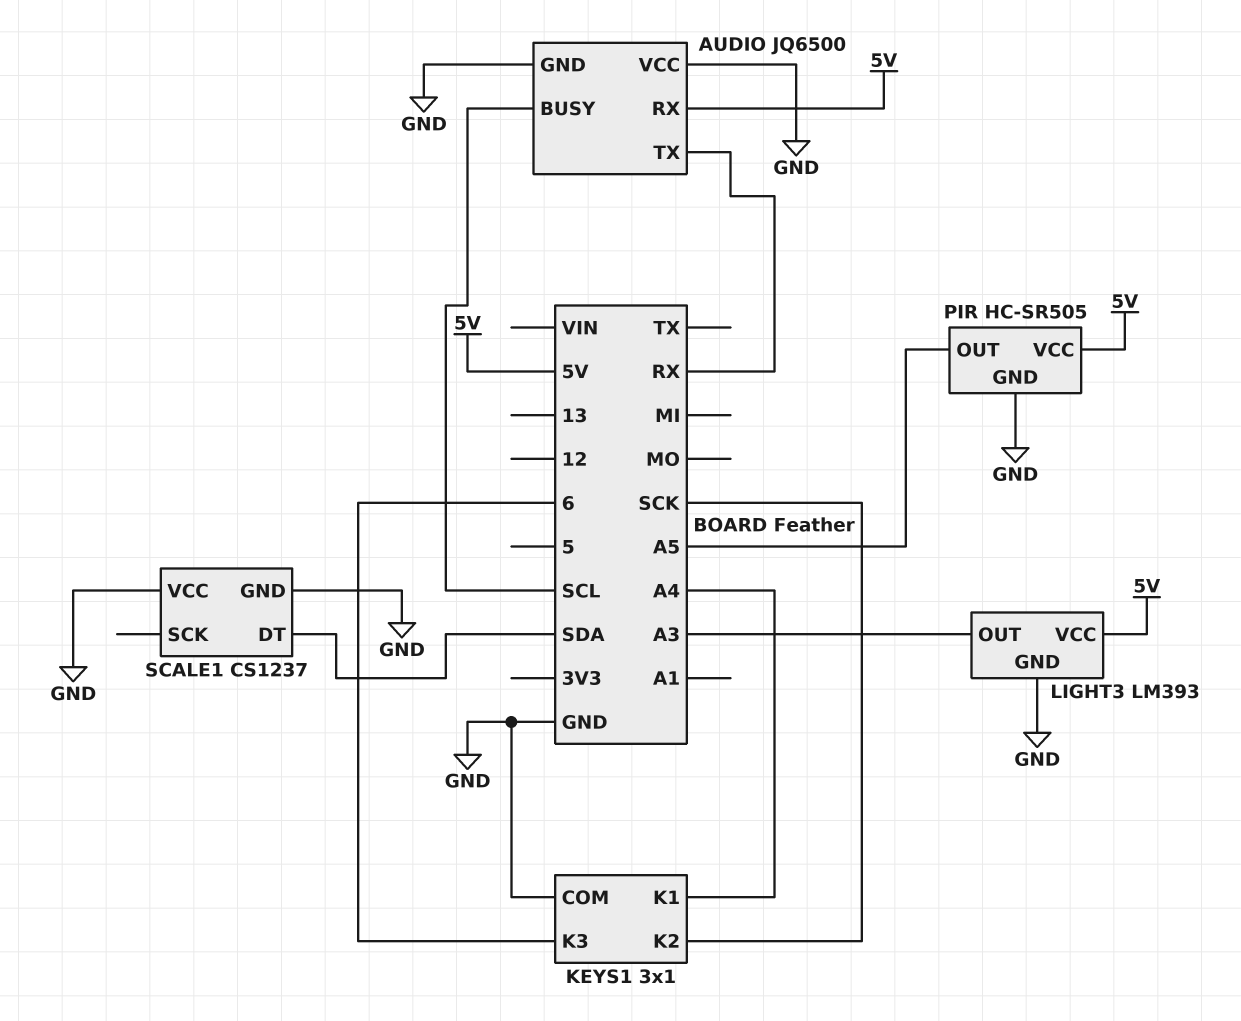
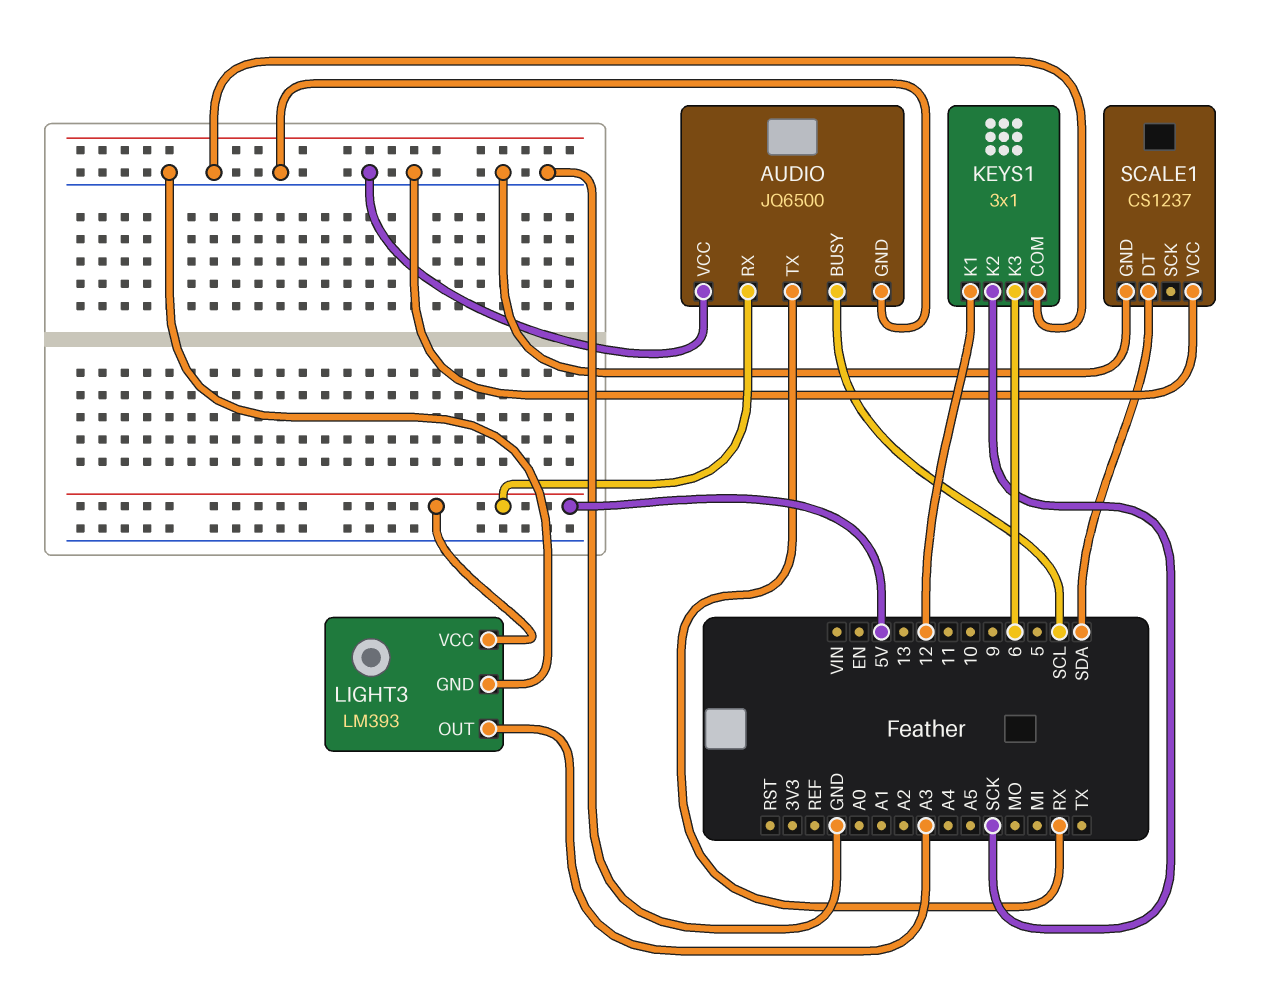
KEYS1 pin K1: A4 -> 12
PIR: HC-SR505 -> none
PIR pin GND: GND -> none
PIR pin OUT: A5 -> none
PIR pin VCC: 5V -> none

